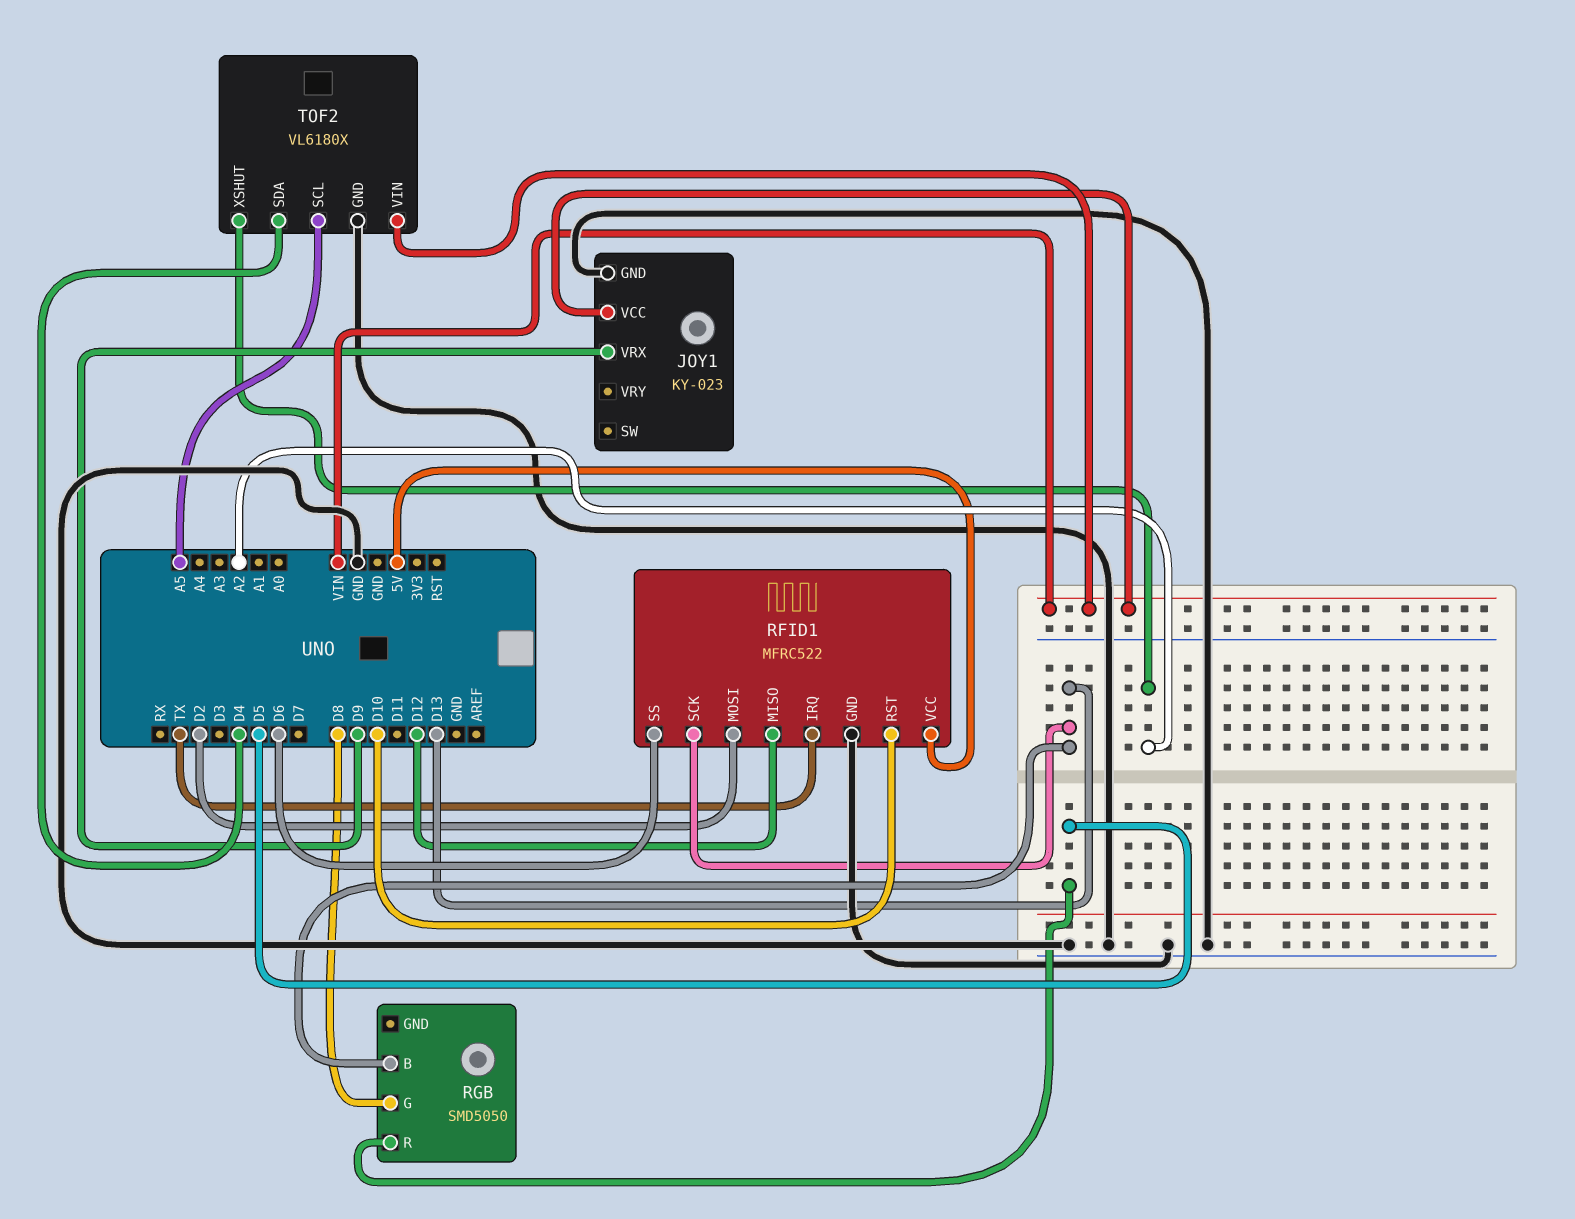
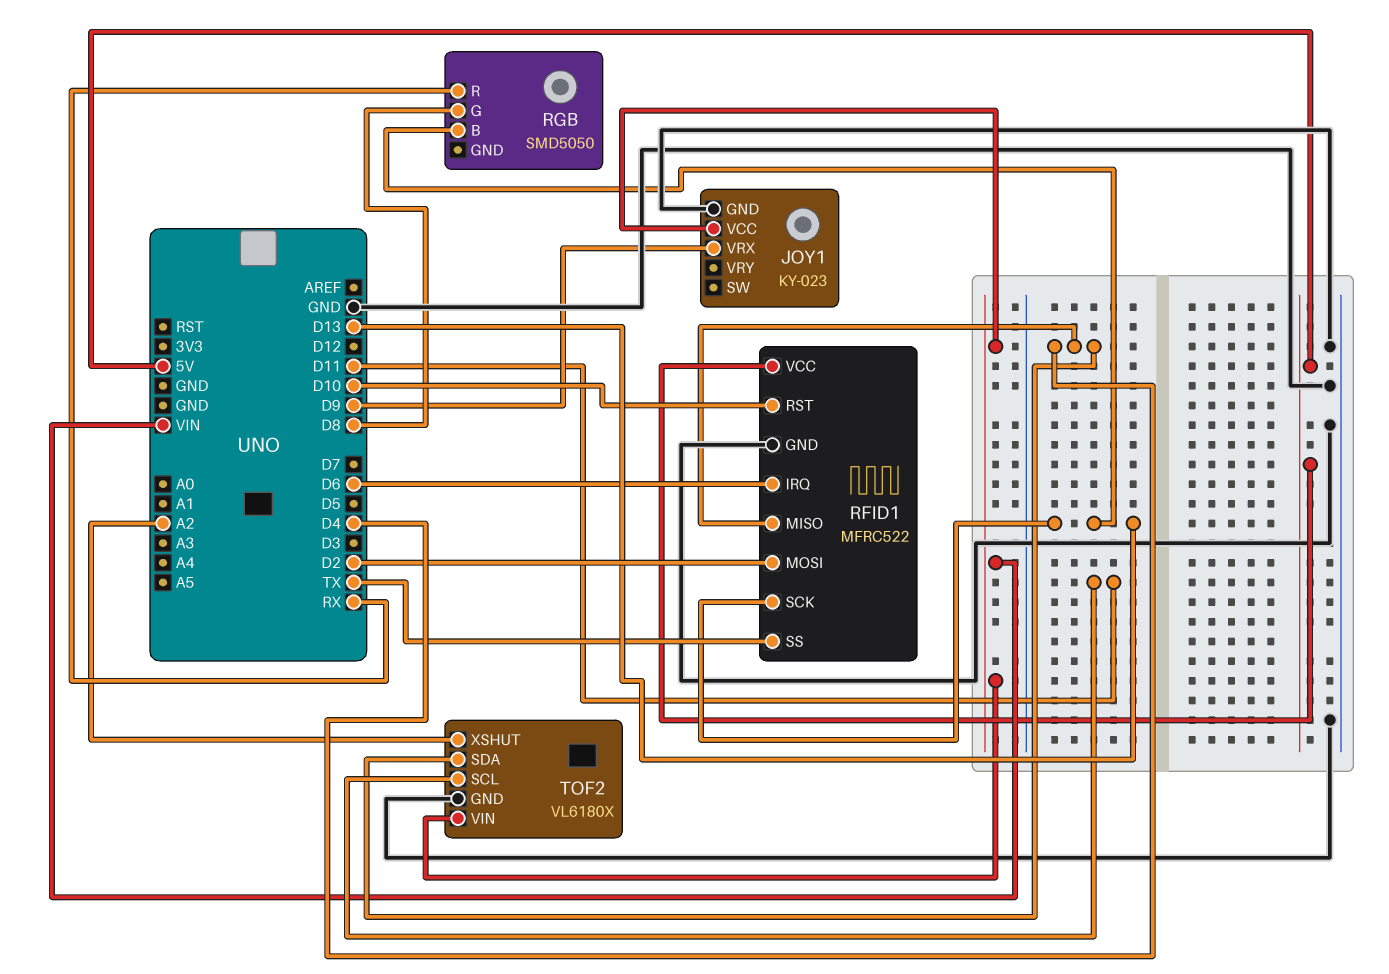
RFID1 pin IRQ: TX -> D6
RFID1 pin MISO: D12 -> D4
RFID1 pin SS: D6 -> TX
RGB pin R: D5 -> RX
TOF2 pin SCL: A5 -> D11

